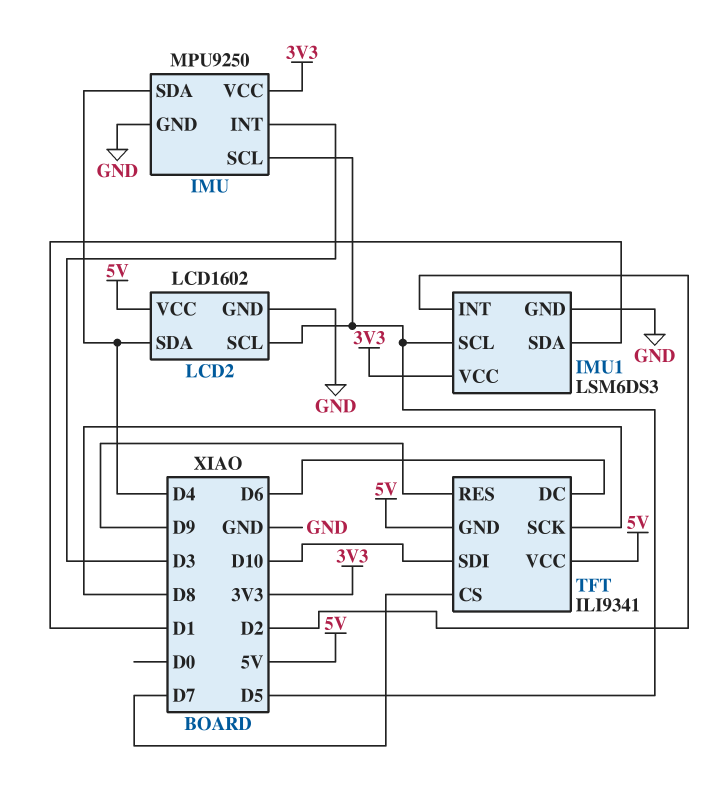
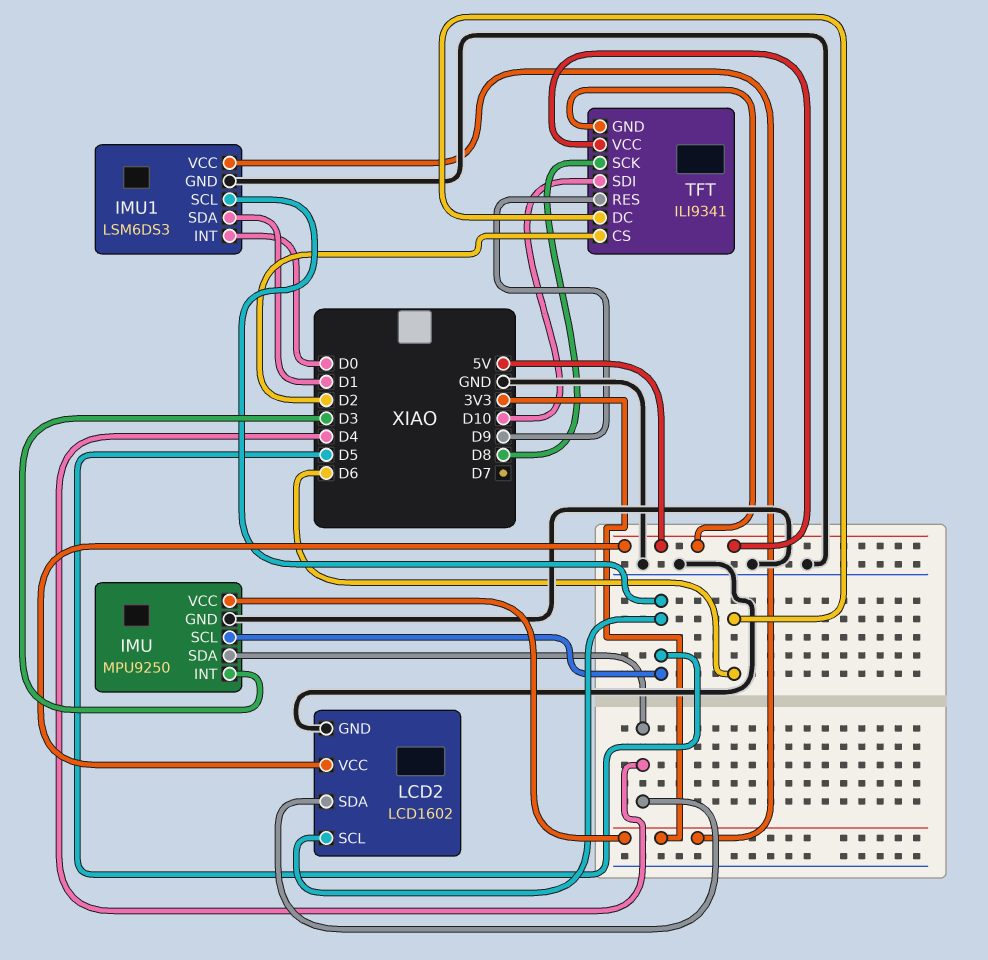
IMU1 pin INT: D2 -> D0
TFT pin CS: D7 -> D2

